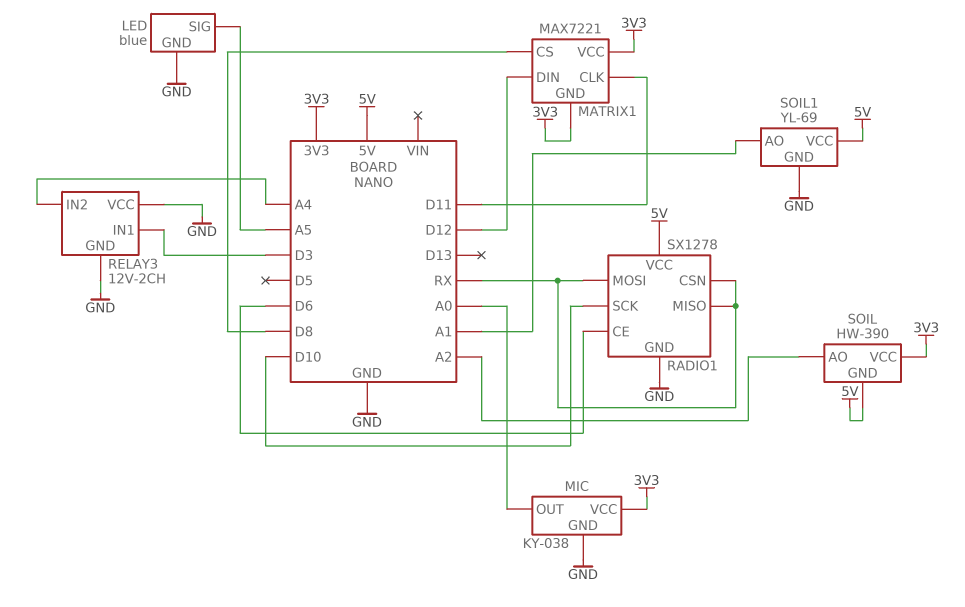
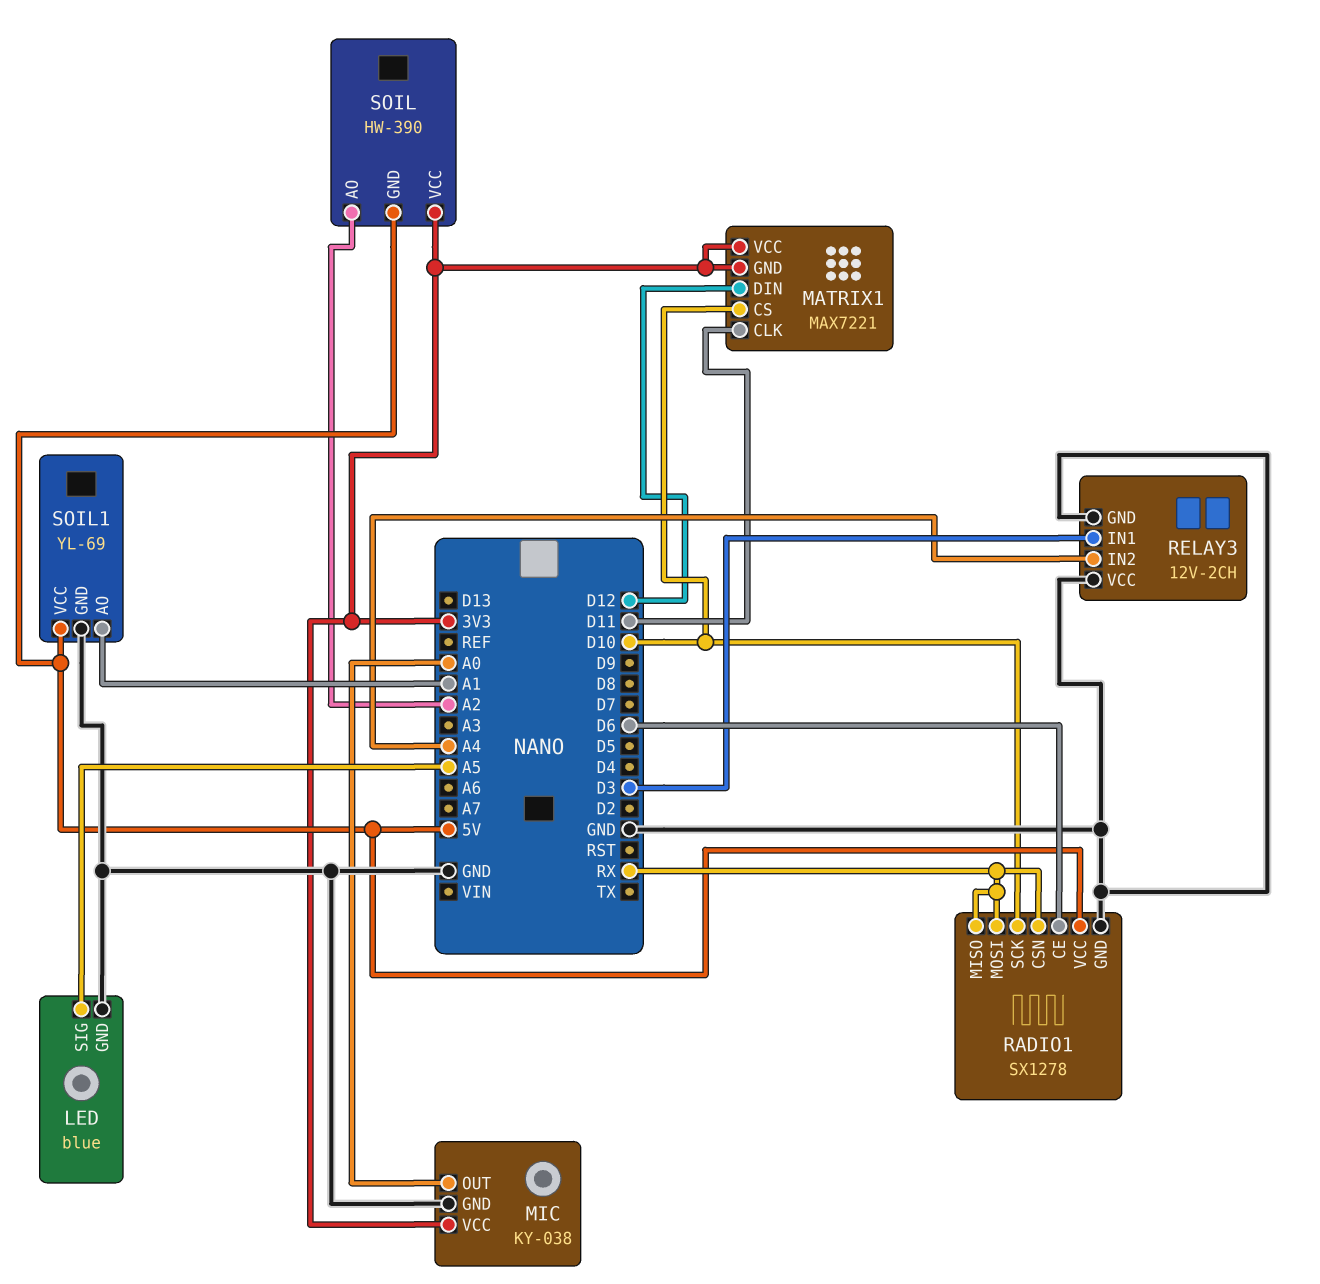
MATRIX1 pin CS: D8 -> D10

